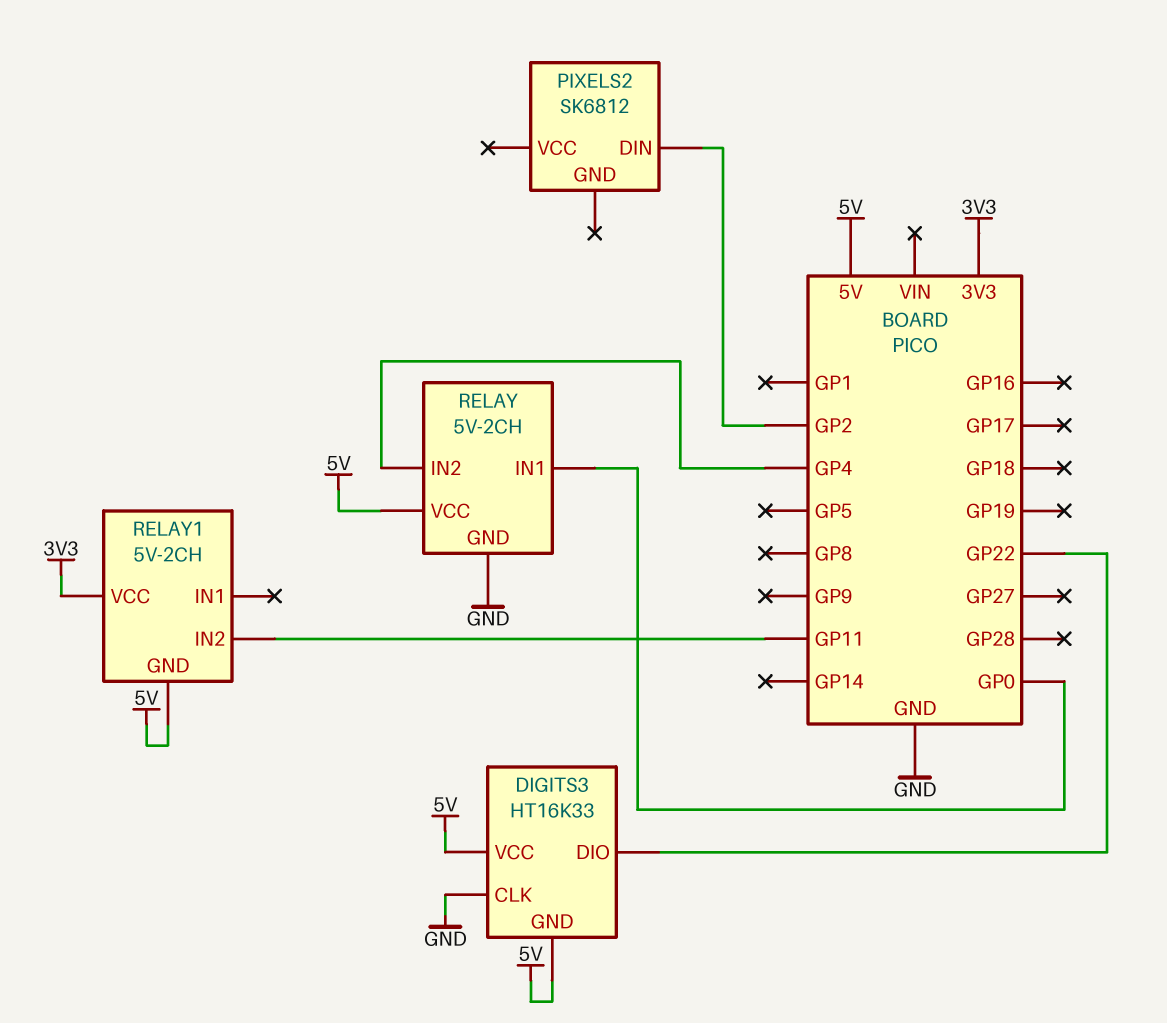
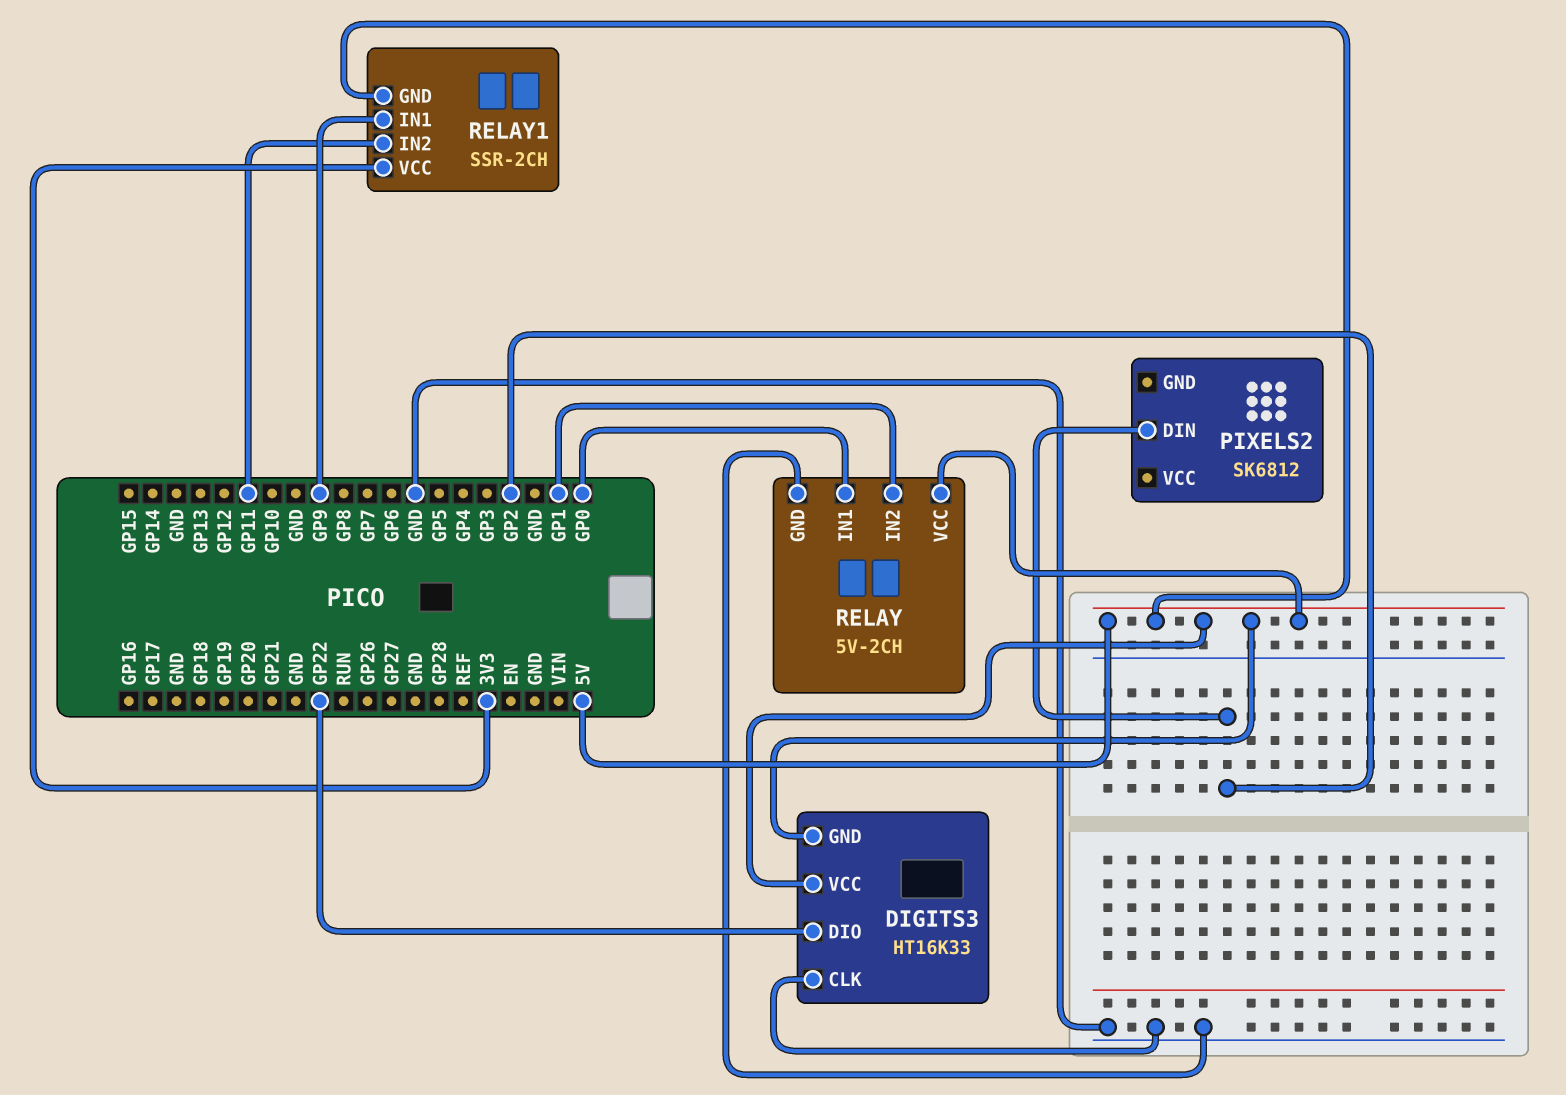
RELAY pin IN2: GP4 -> GP1
RELAY1: 5V-2CH -> SSR-2CH
RELAY1 pin IN1: none -> GP9

